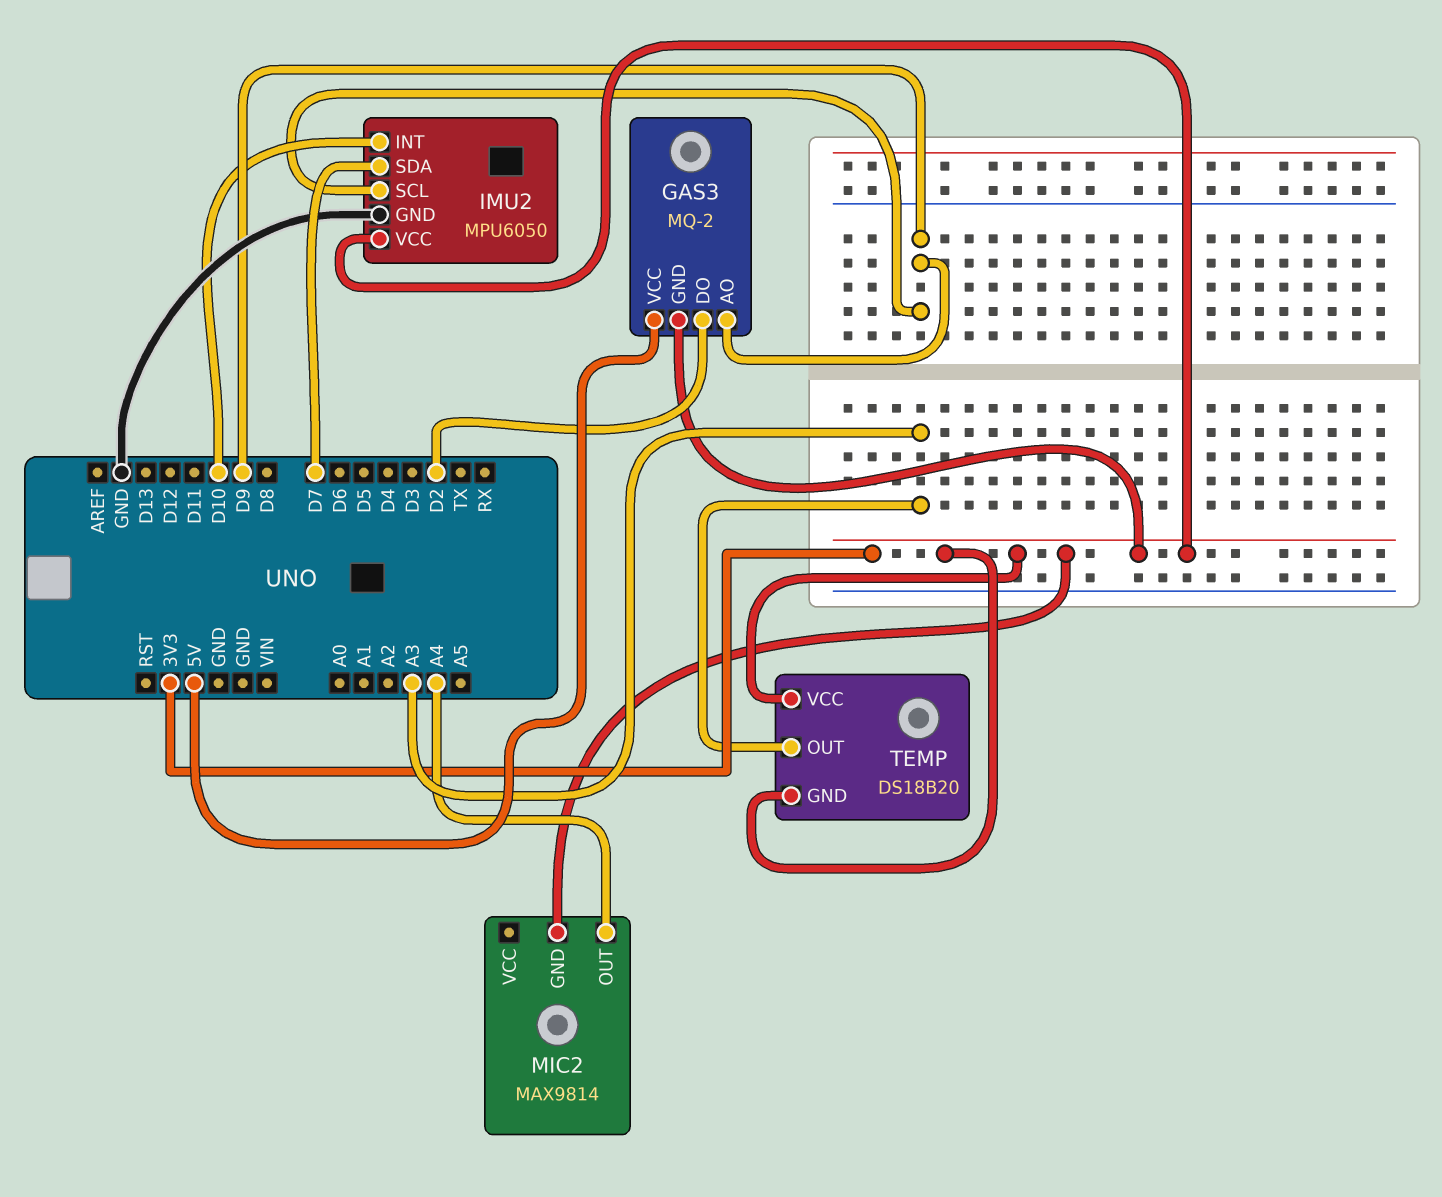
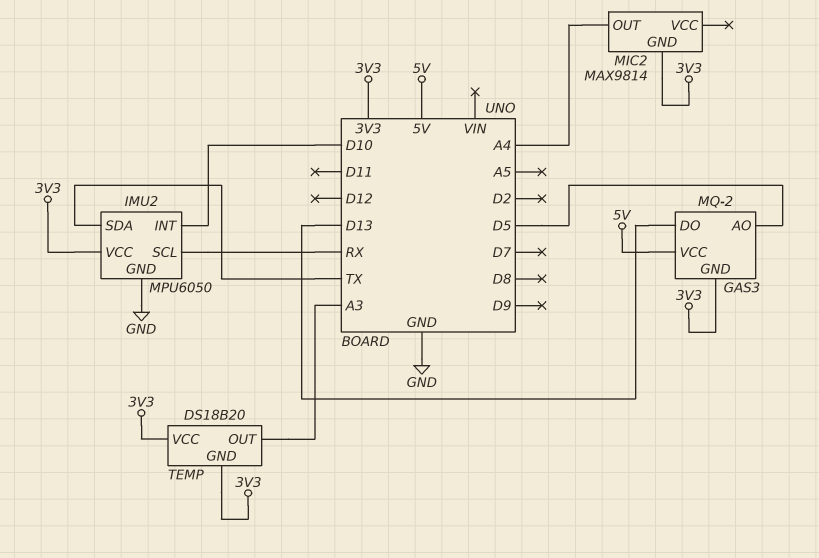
GAS3 pin AO: D9 -> D5
GAS3 pin DO: D2 -> D13
IMU2 pin SCL: D9 -> RX
IMU2 pin SDA: D7 -> TX

